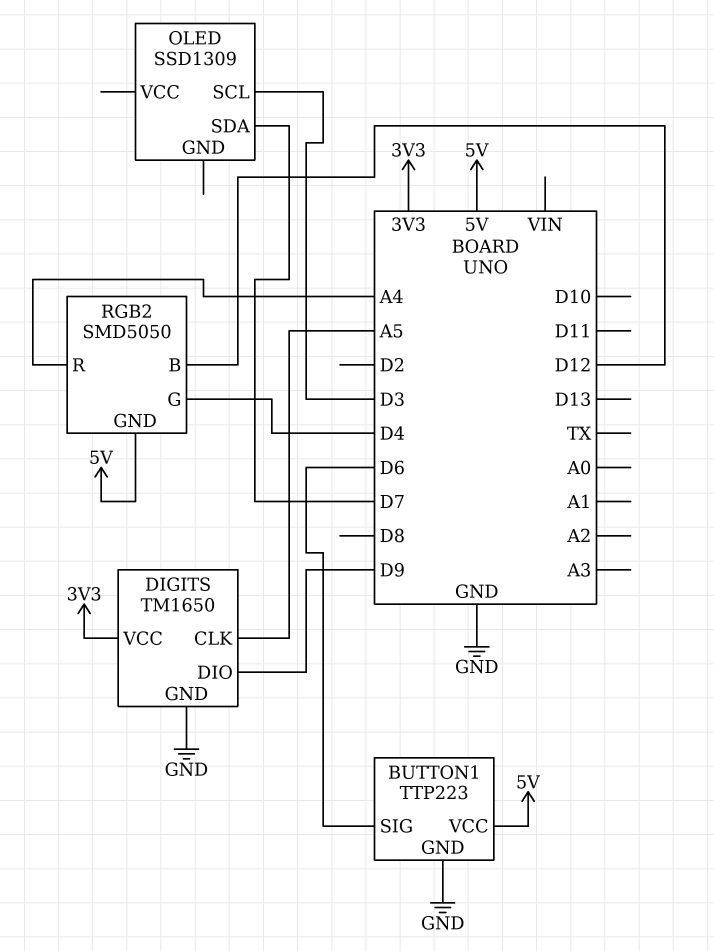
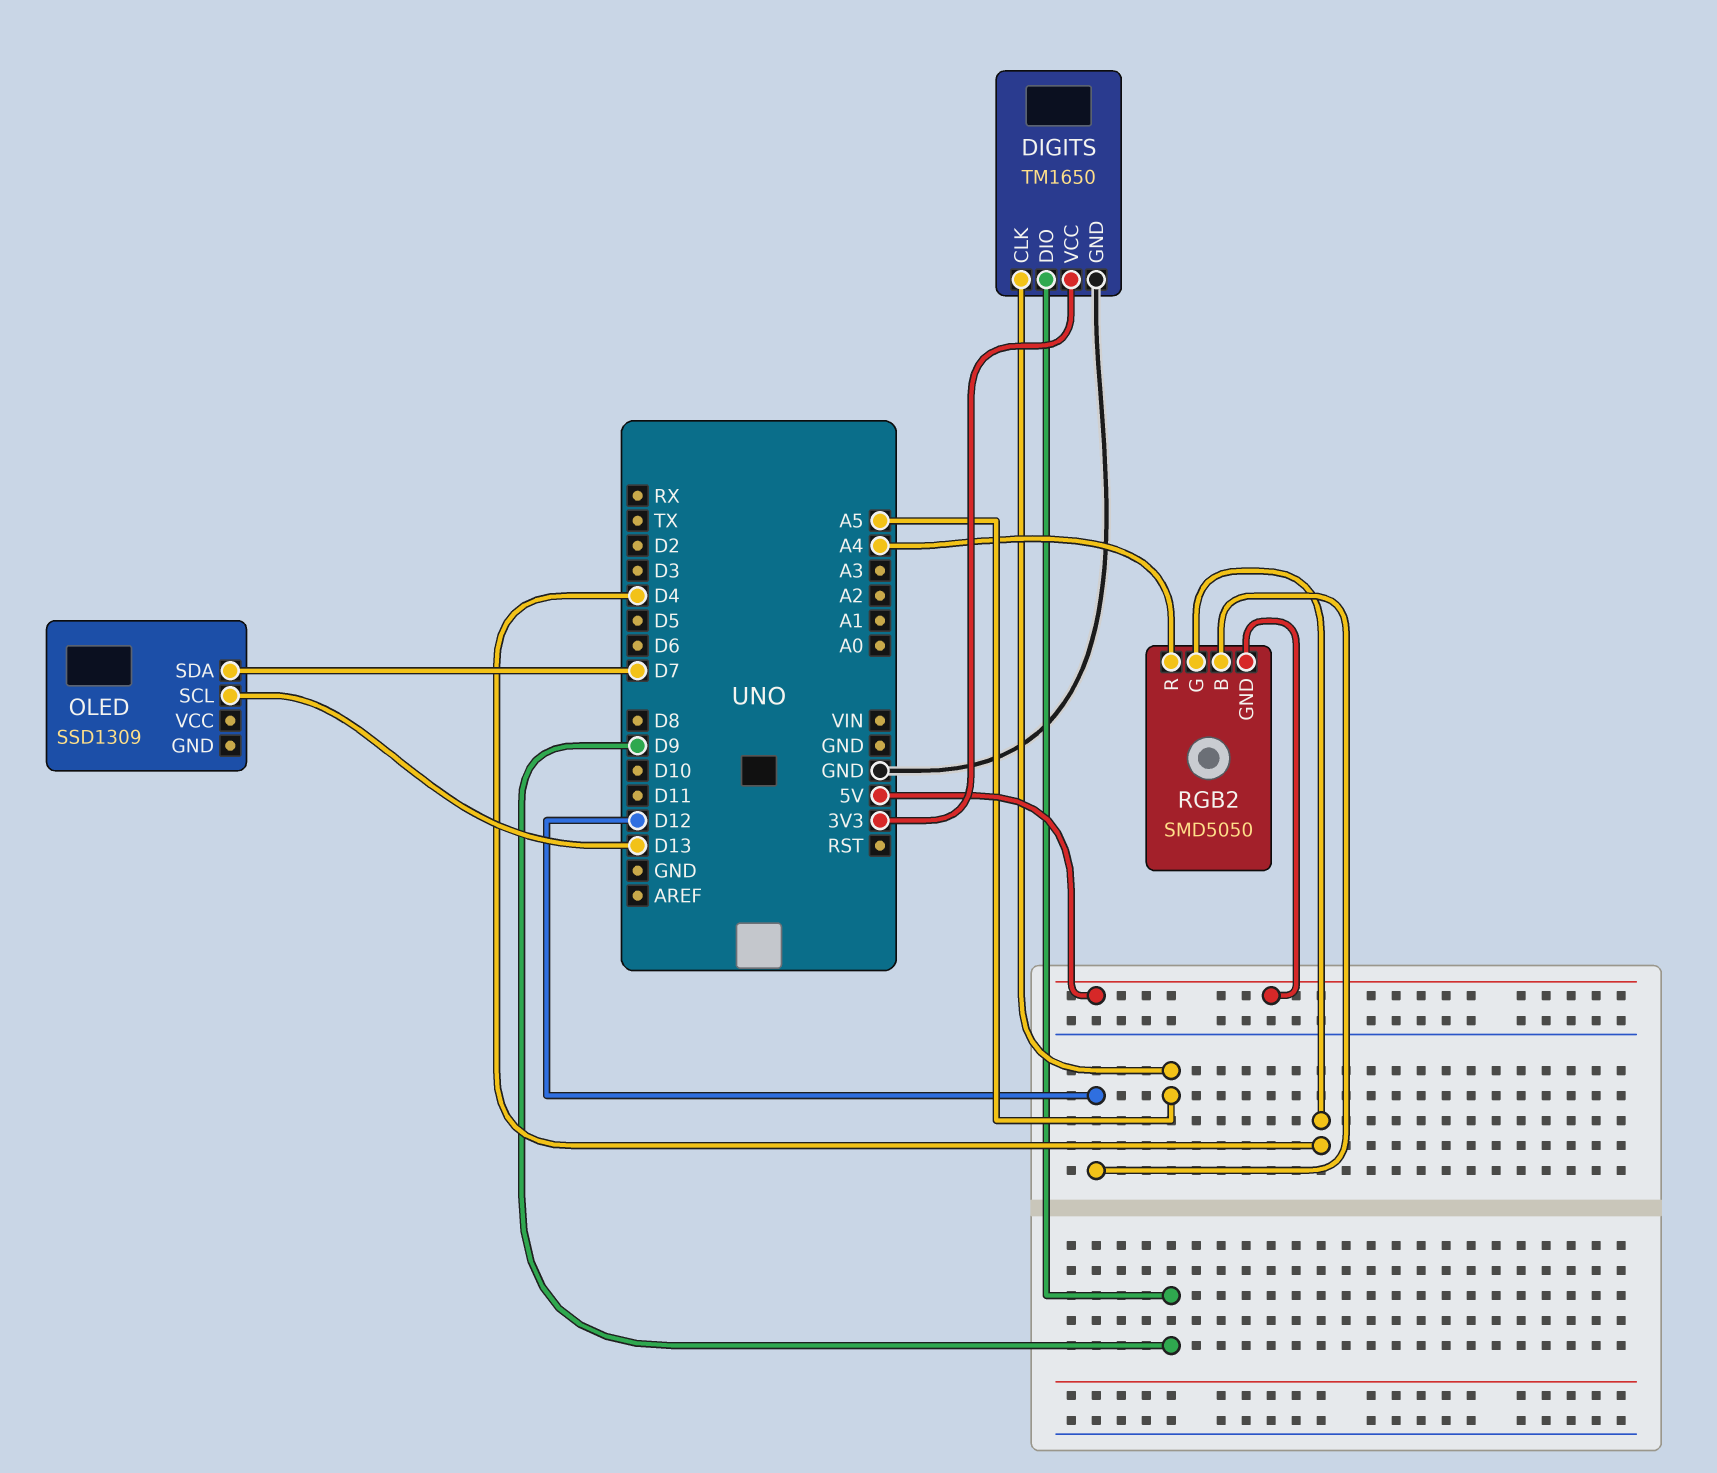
BUTTON1: TTP223 -> none
BUTTON1 pin GND: GND -> none
BUTTON1 pin SIG: D6 -> none
BUTTON1 pin VCC: 5V -> none
OLED pin SCL: D3 -> D13

